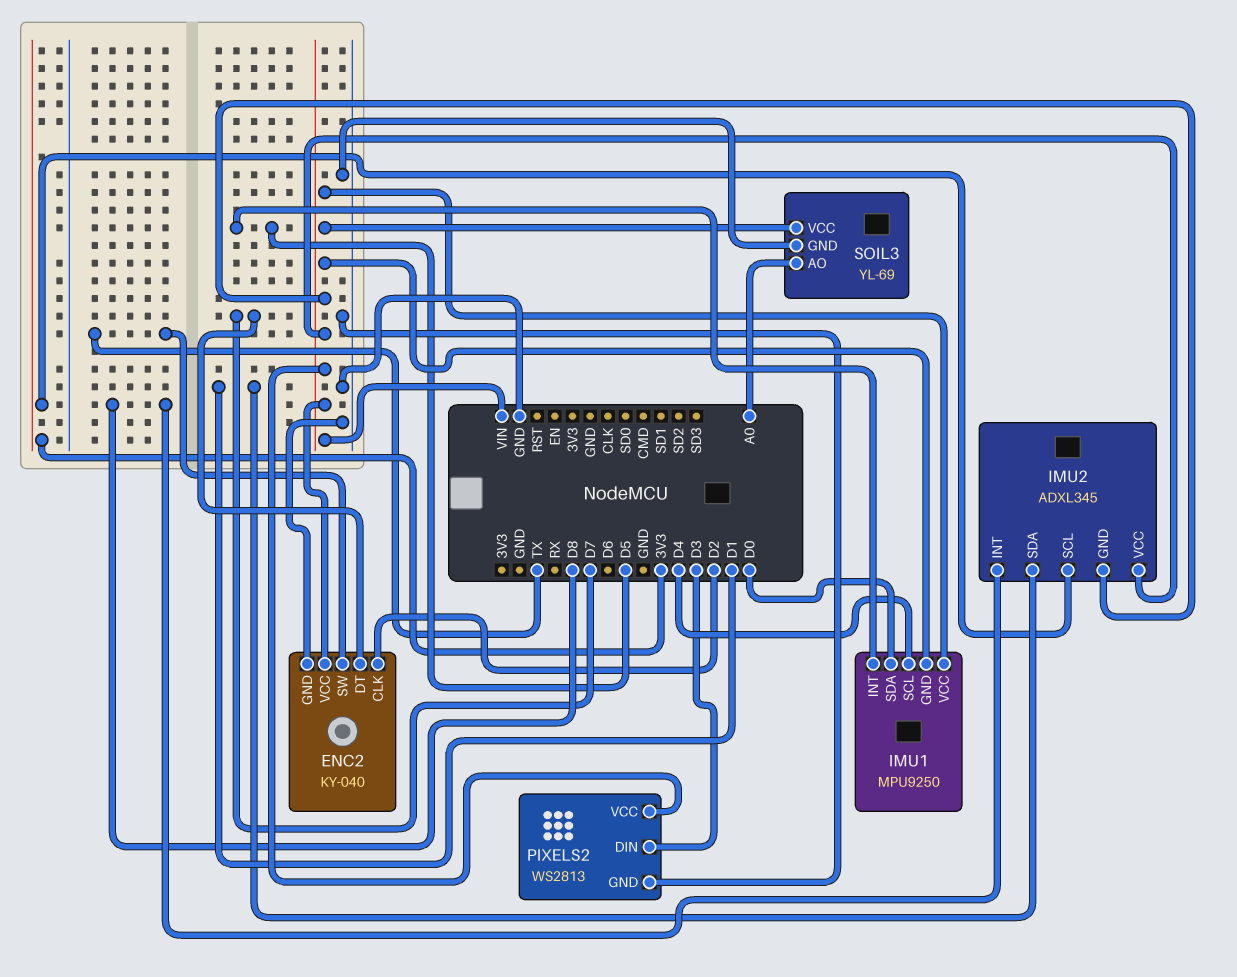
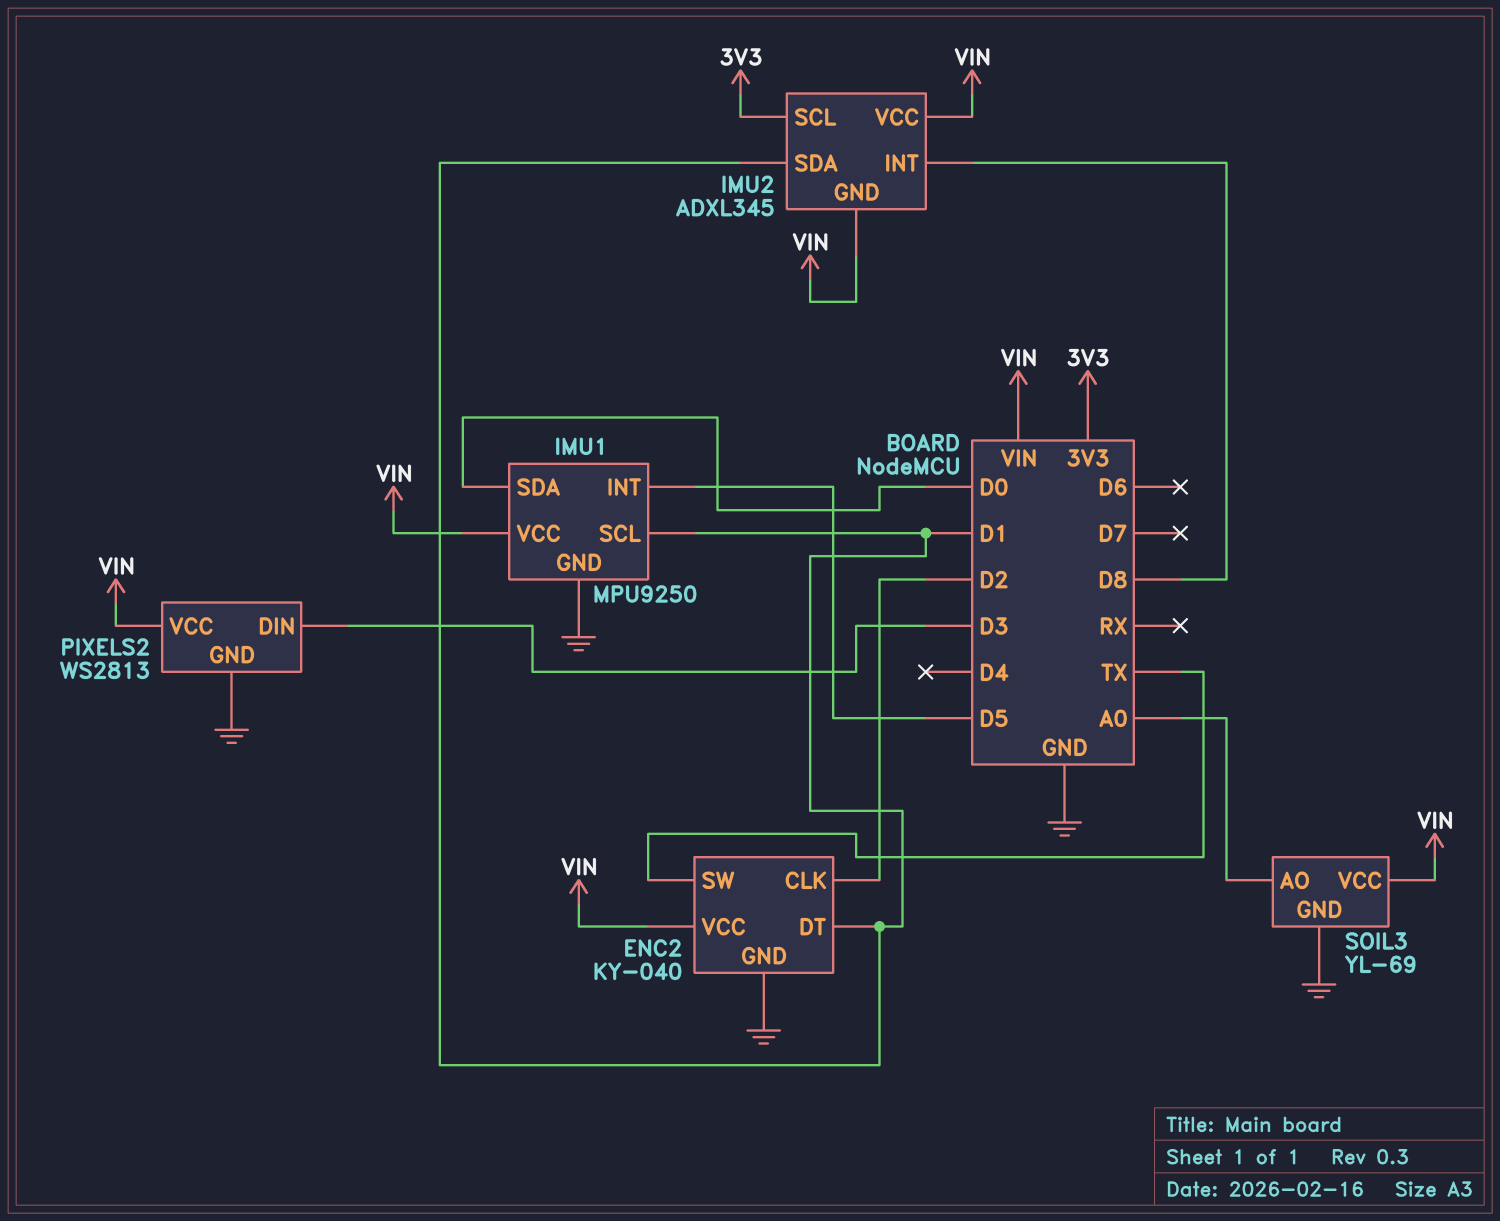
ENC2 pin DT: D7 -> D1
IMU1 pin GND: VIN -> GND
IMU1 pin SCL: D4 -> D1

